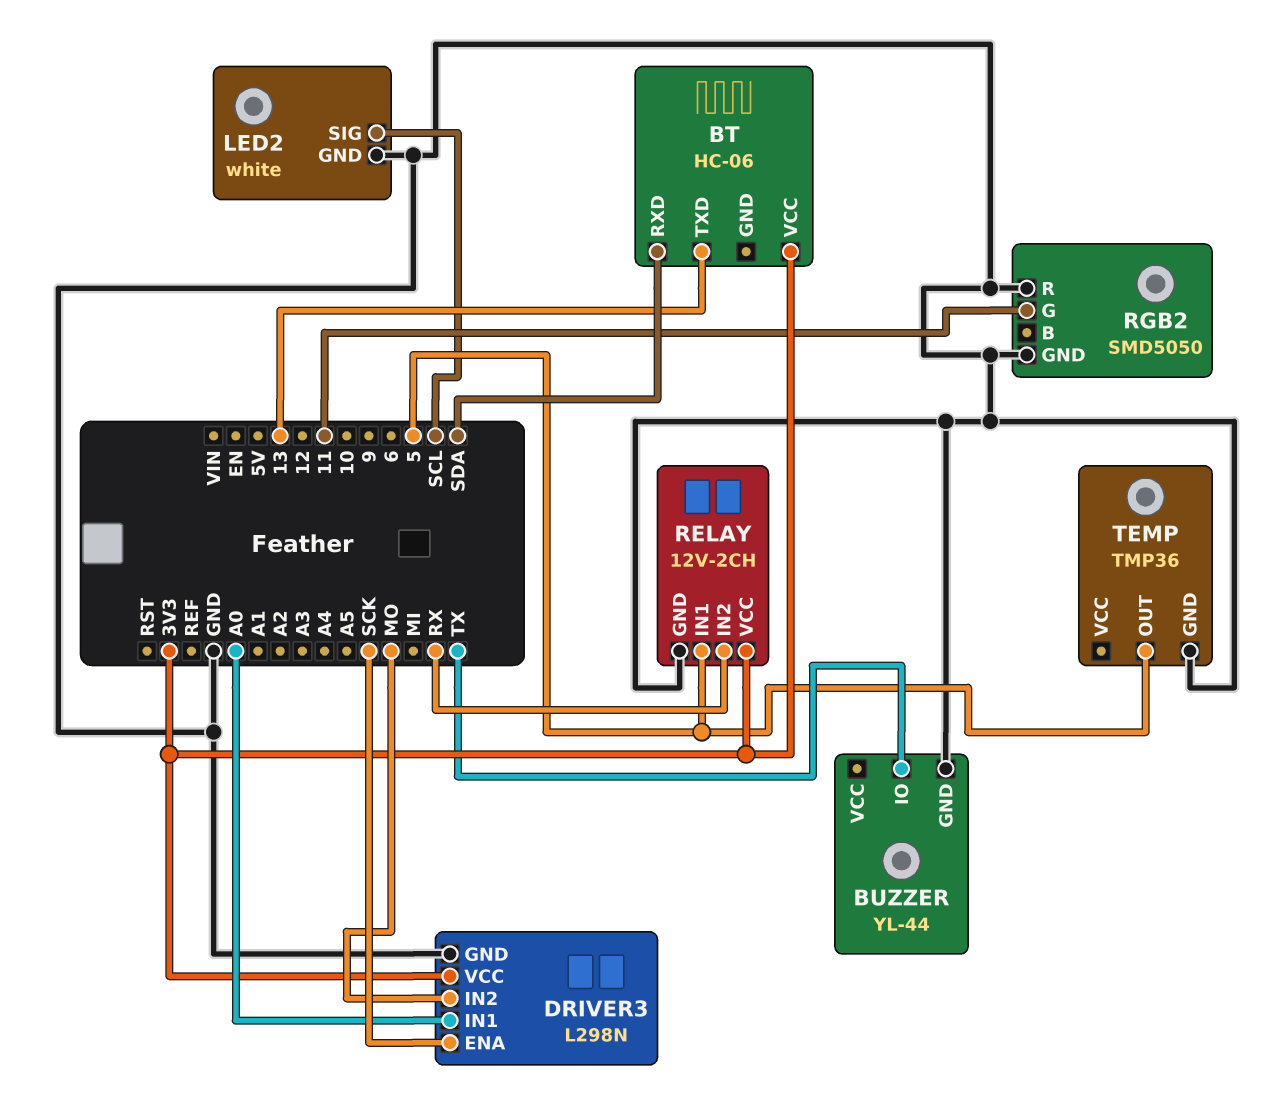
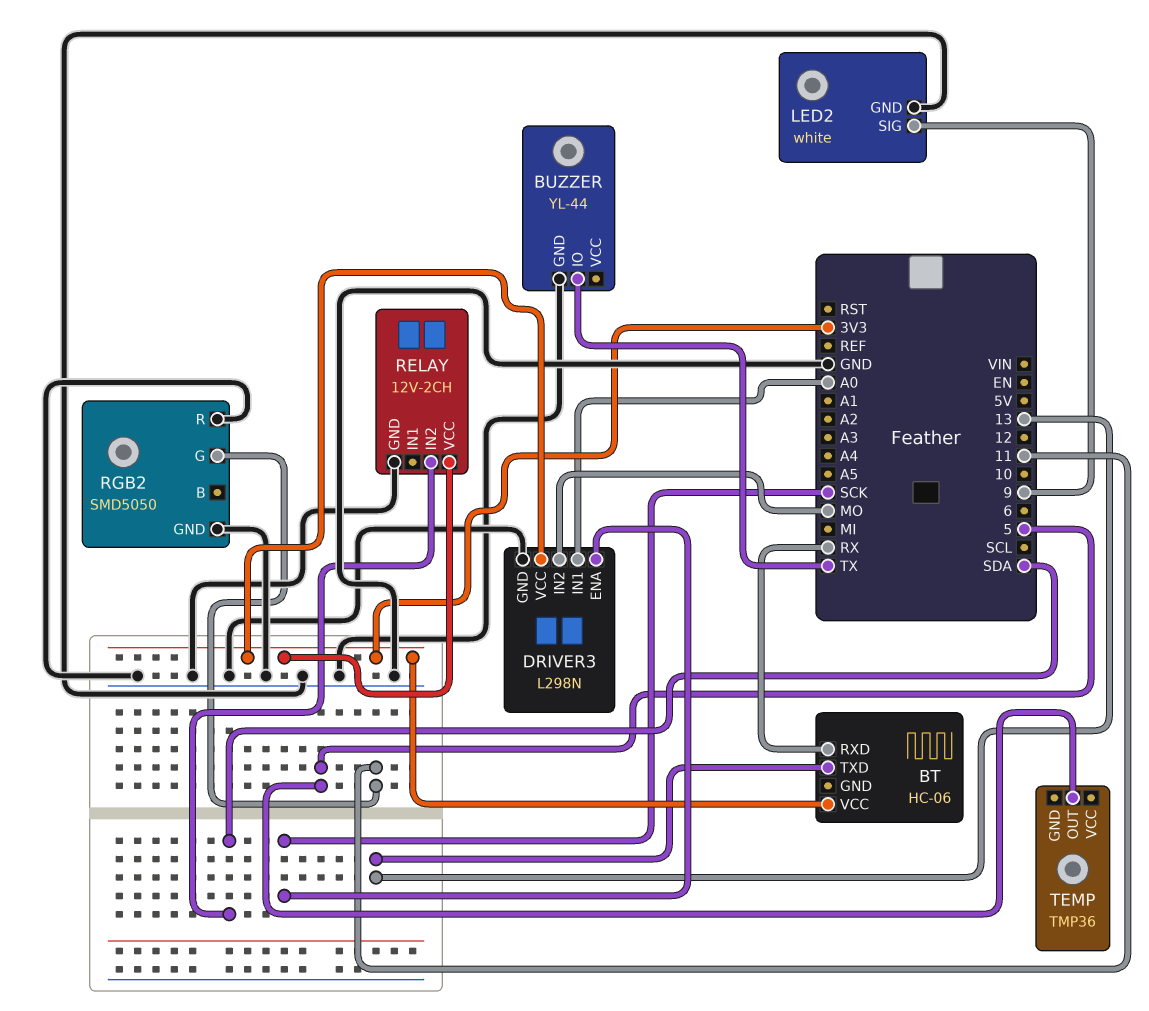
BT pin RXD: SDA -> RX
LED2 pin SIG: SCL -> 9
RELAY pin IN1: 5 -> none
RELAY pin IN2: RX -> SDA
TEMP pin GND: GND -> none

